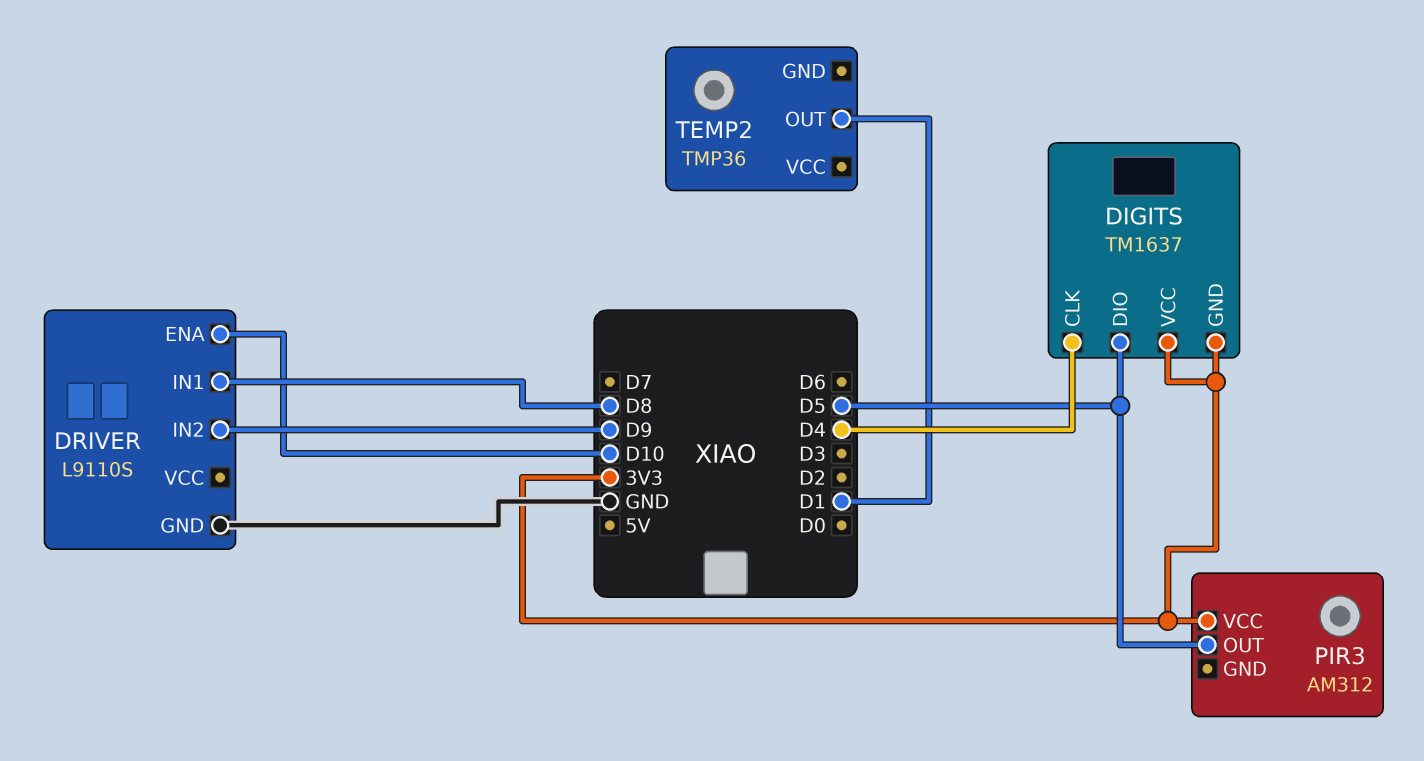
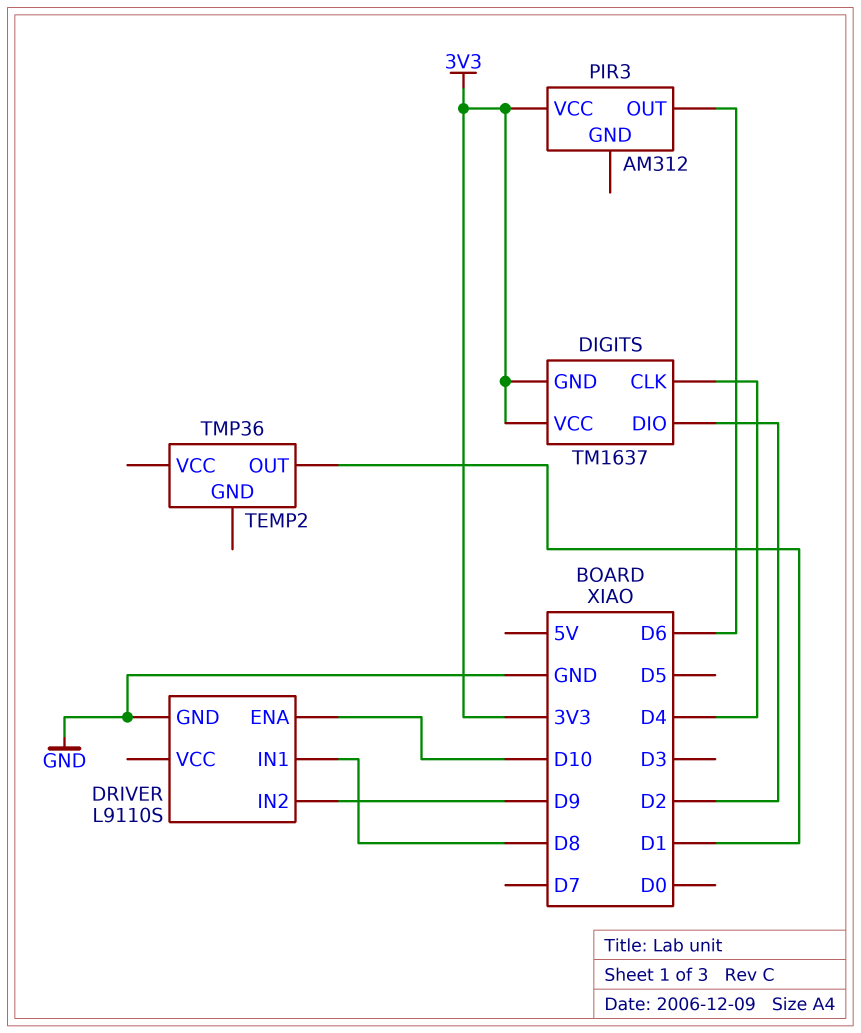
DIGITS pin DIO: D5 -> D2
PIR3 pin OUT: D5 -> D6

